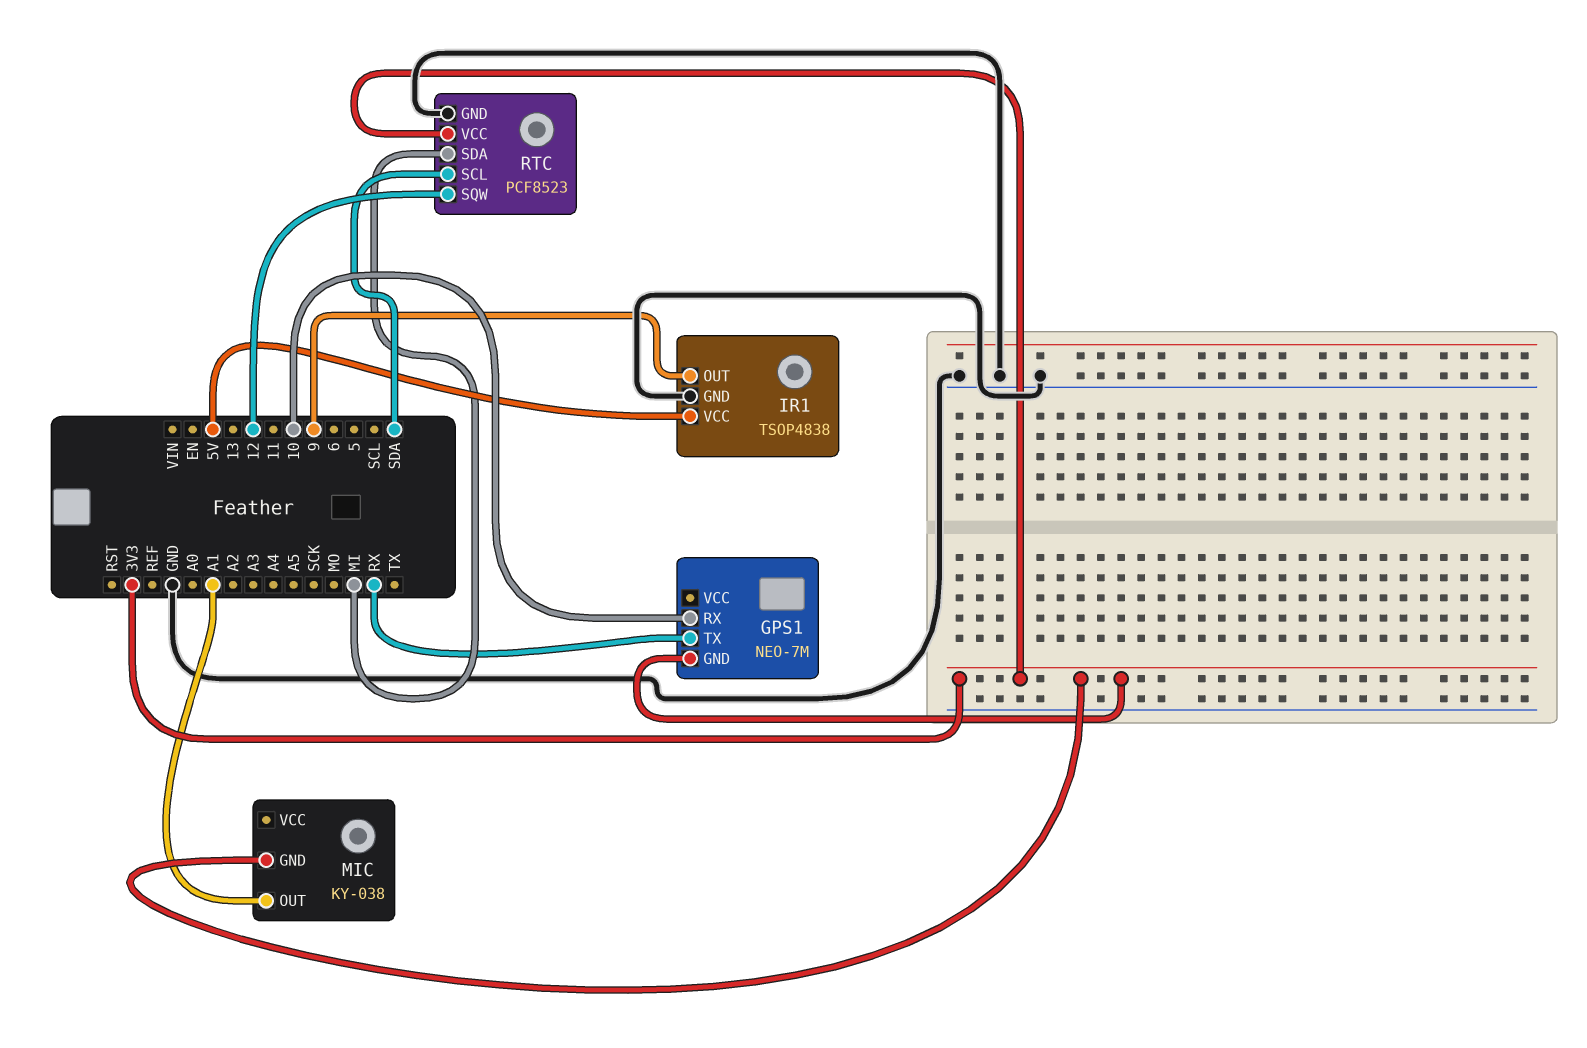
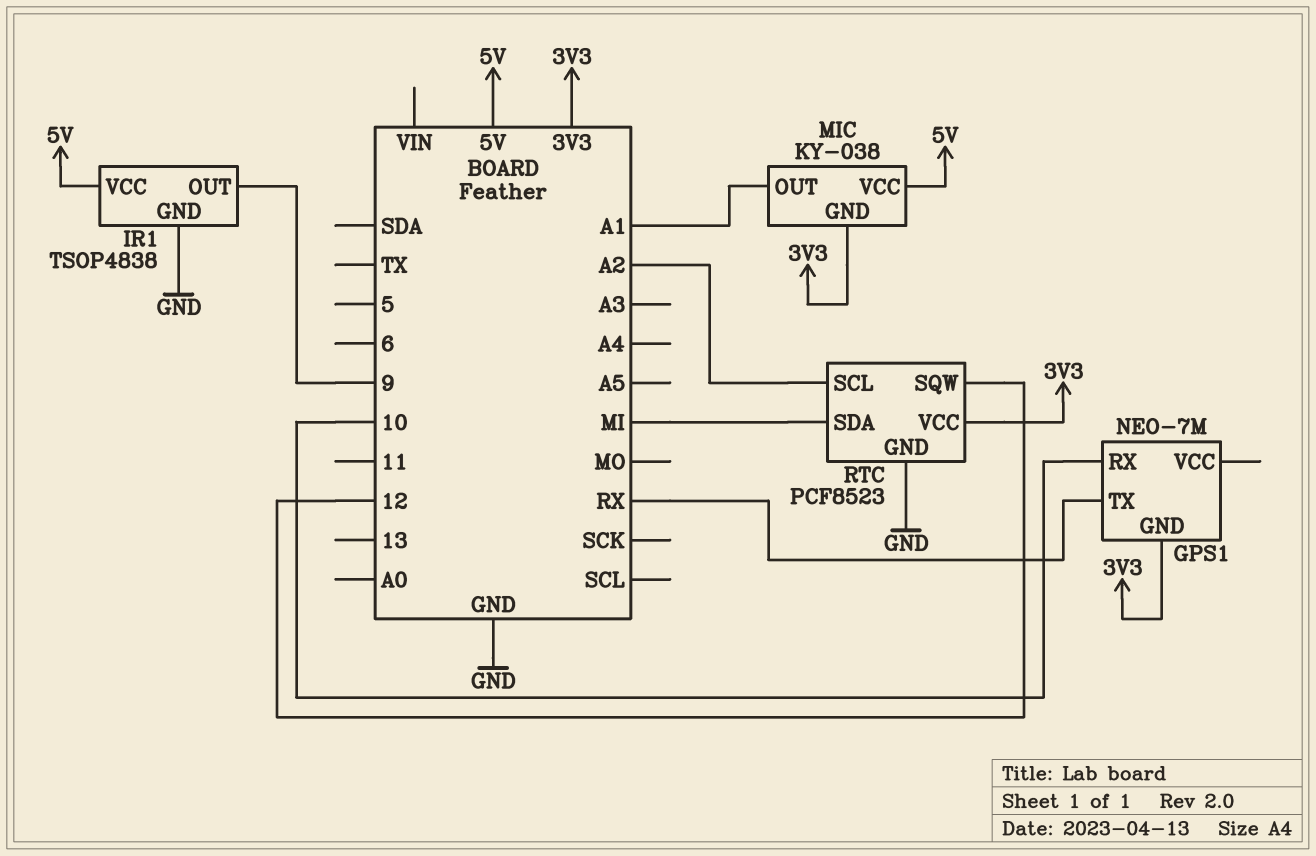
MIC pin VCC: none -> 5V
RTC pin SCL: SDA -> A2

